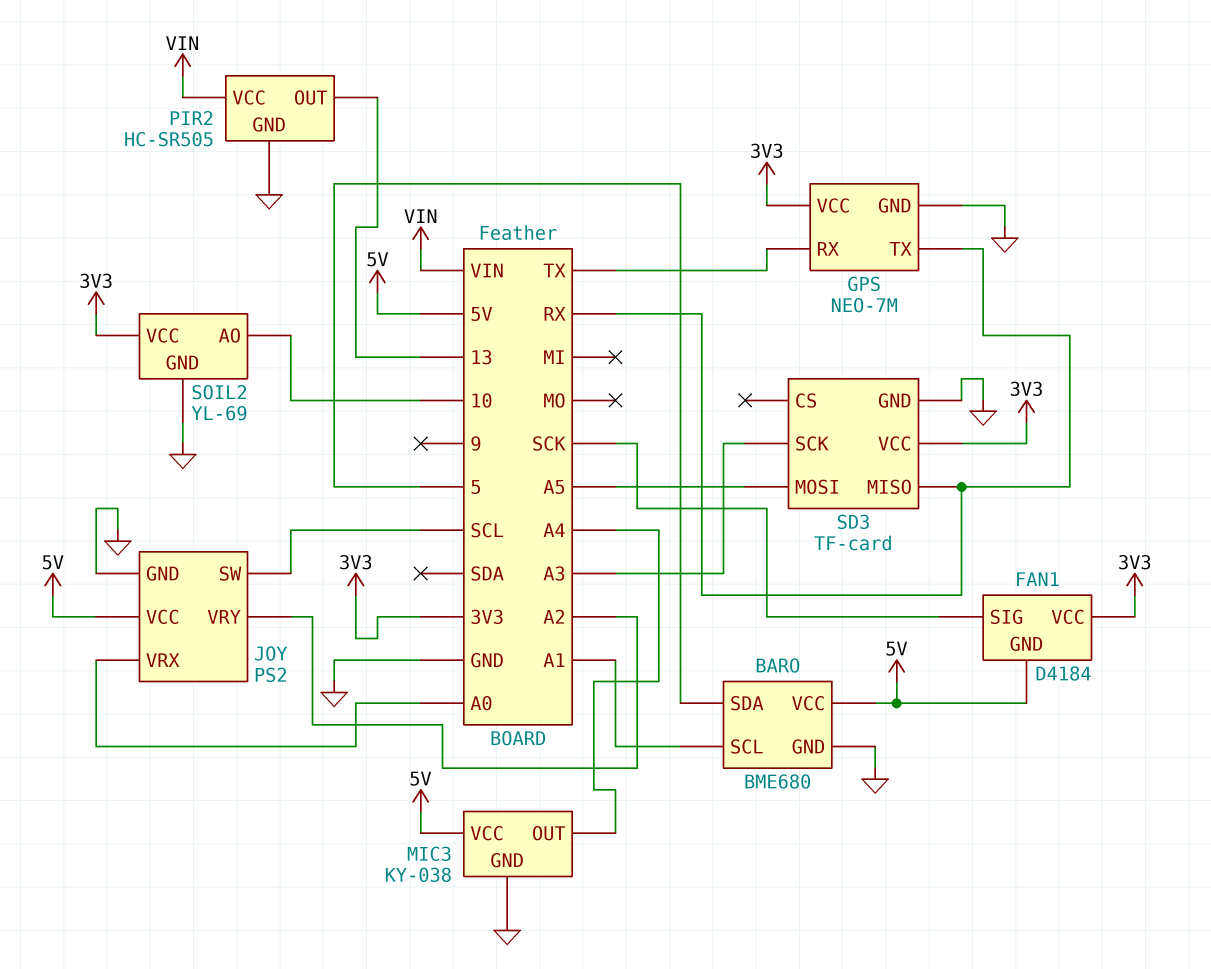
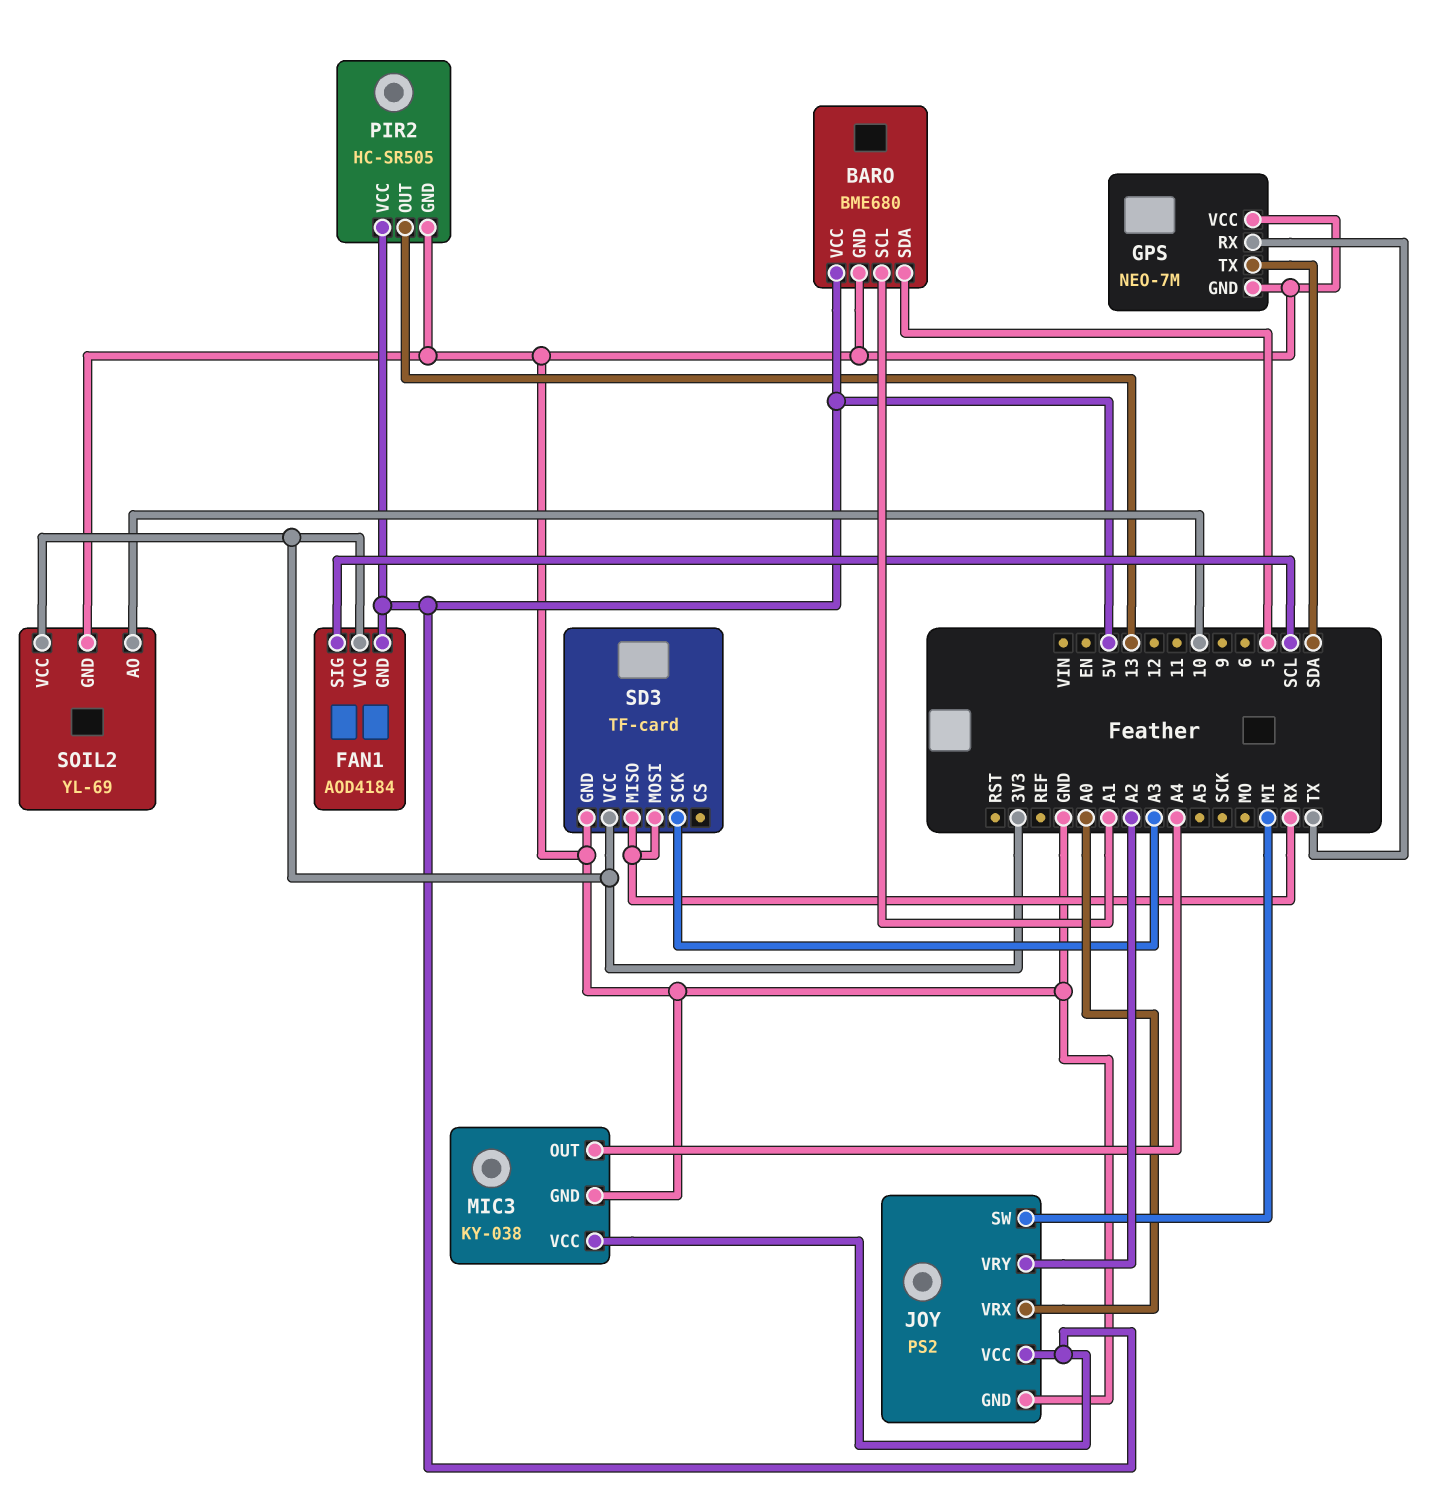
FAN1: D4184 -> AOD4184
FAN1 pin SIG: SCK -> SCL
GPS pin TX: RX -> SDA
GPS pin VCC: 3V3 -> GND
JOY pin SW: SCL -> MI
PIR2 pin VCC: VIN -> 5V
SD3 pin MOSI: A5 -> RX

